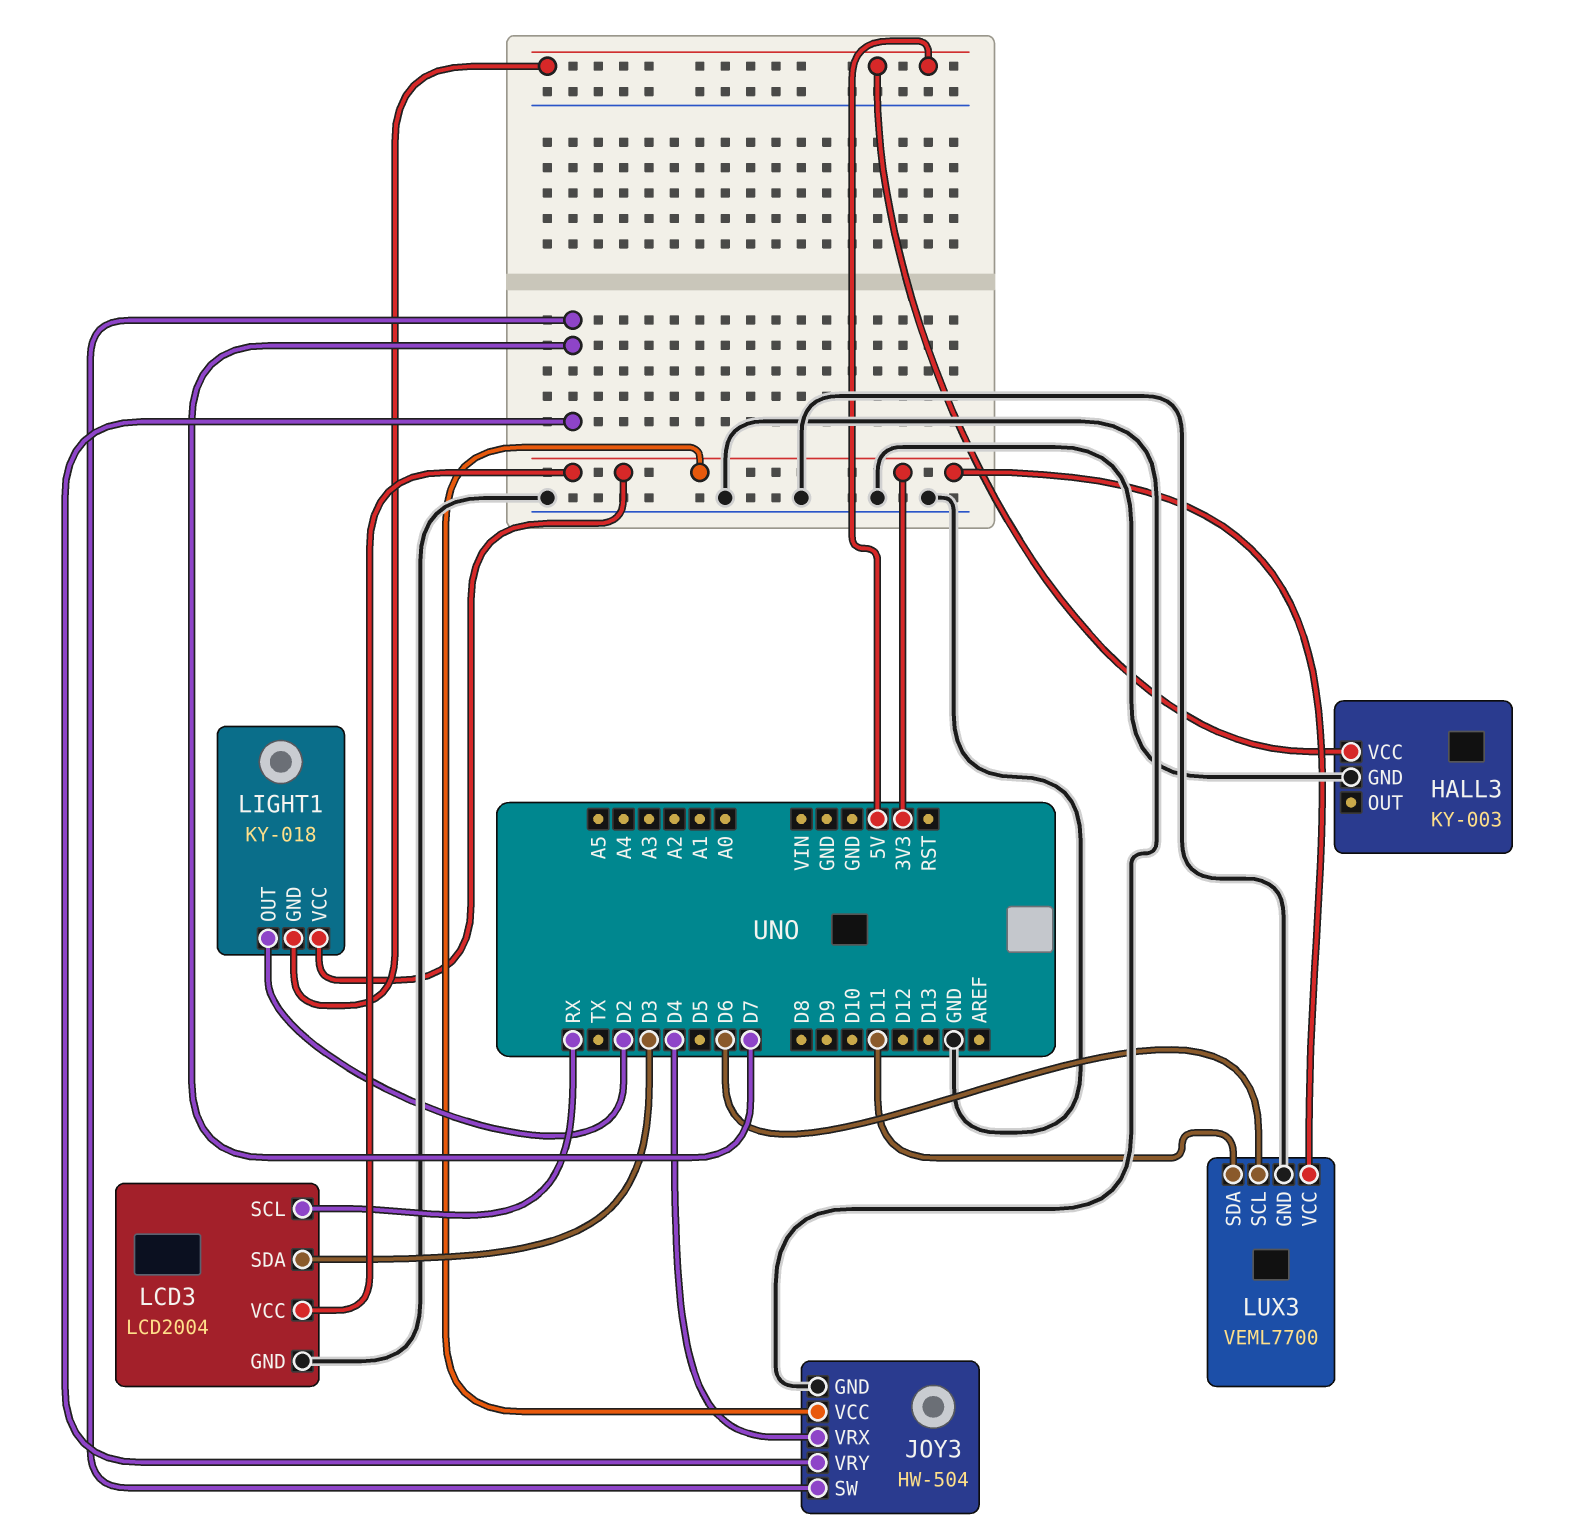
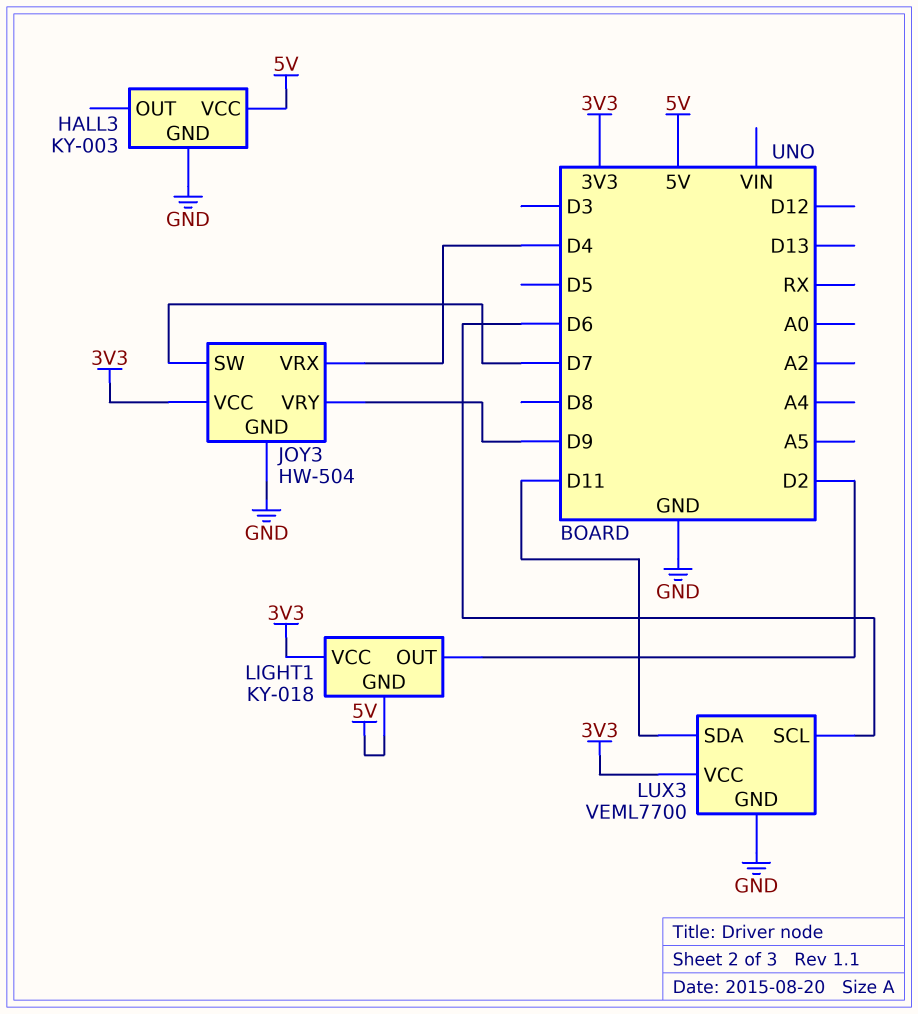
JOY3 pin VRY: D7 -> D9
LCD3: LCD2004 -> none
LCD3 pin GND: GND -> none
LCD3 pin SCL: RX -> none
LCD3 pin SDA: D3 -> none
LCD3 pin VCC: 3V3 -> none

